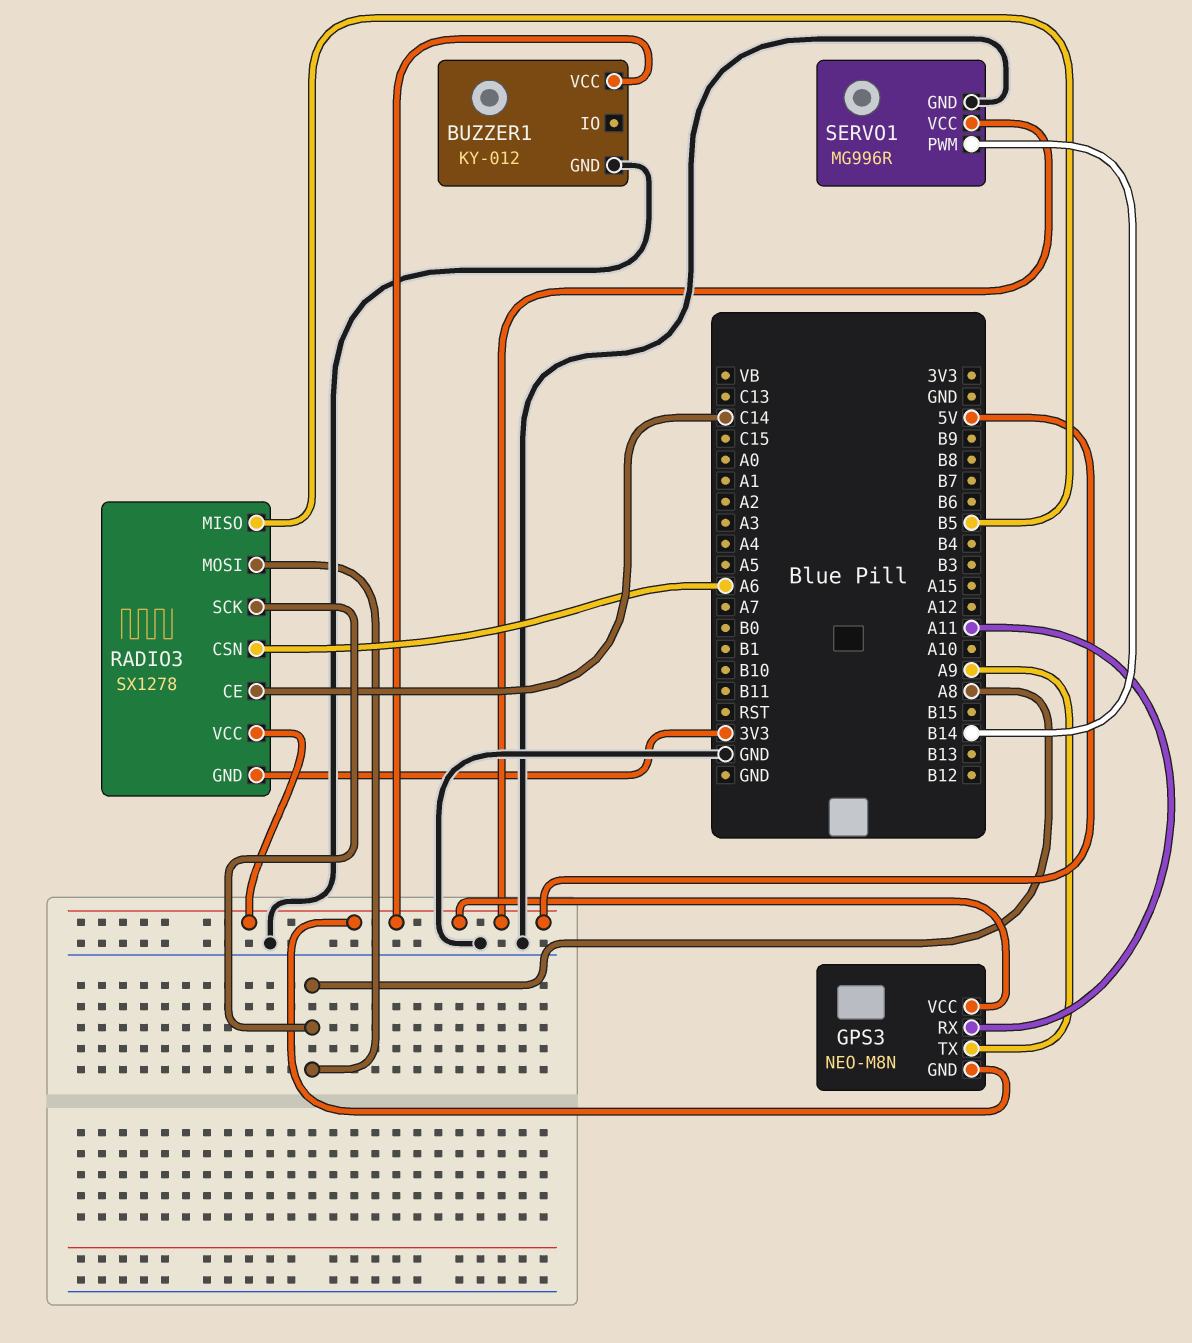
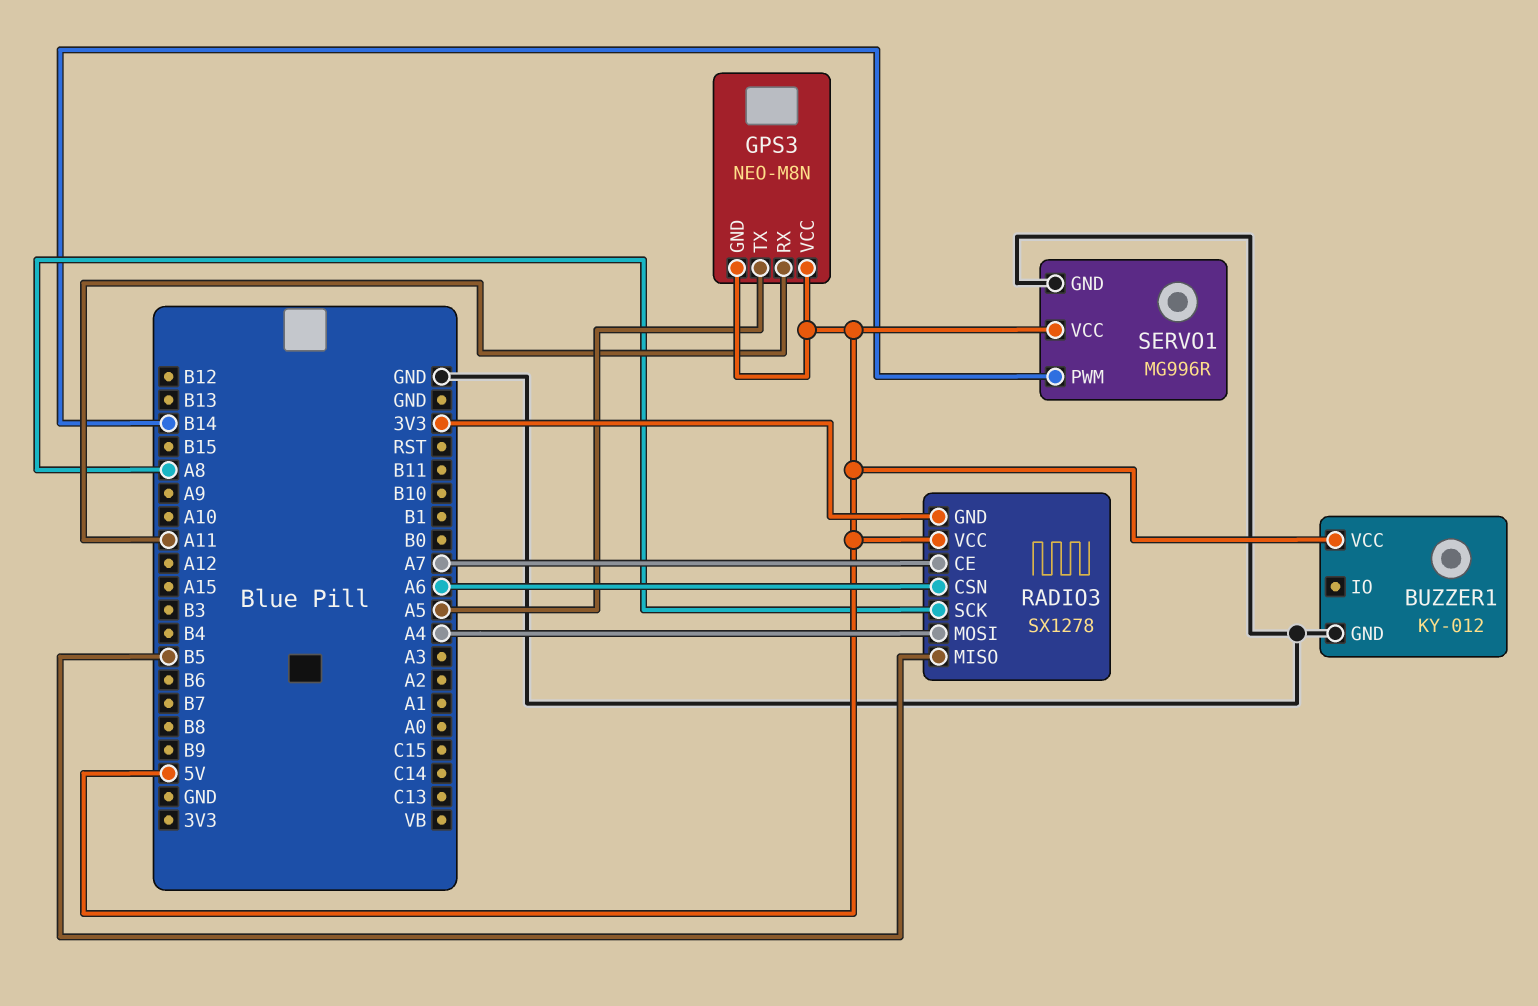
GPS3 pin TX: A9 -> A5
RADIO3 pin CE: C14 -> A7
RADIO3 pin MOSI: A8 -> A4

